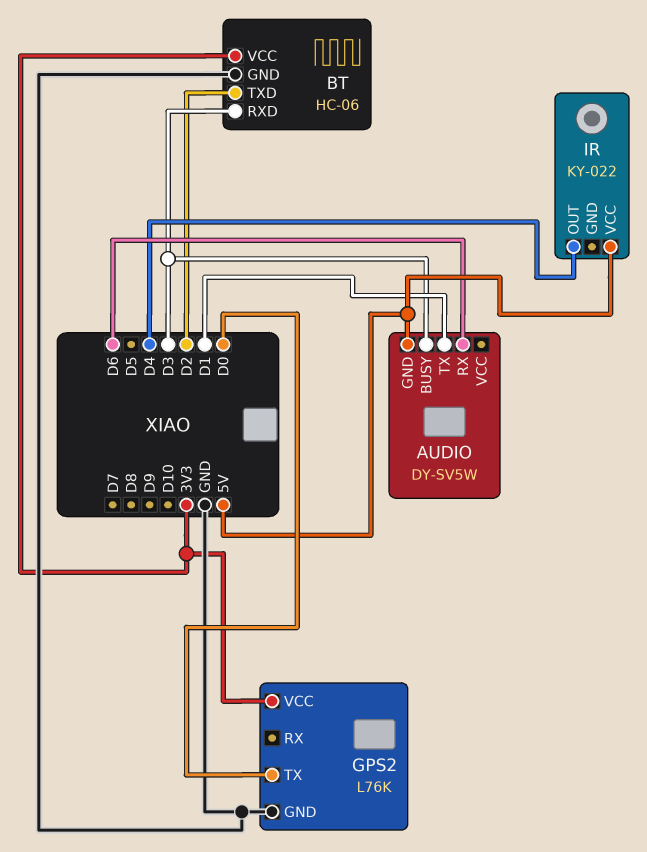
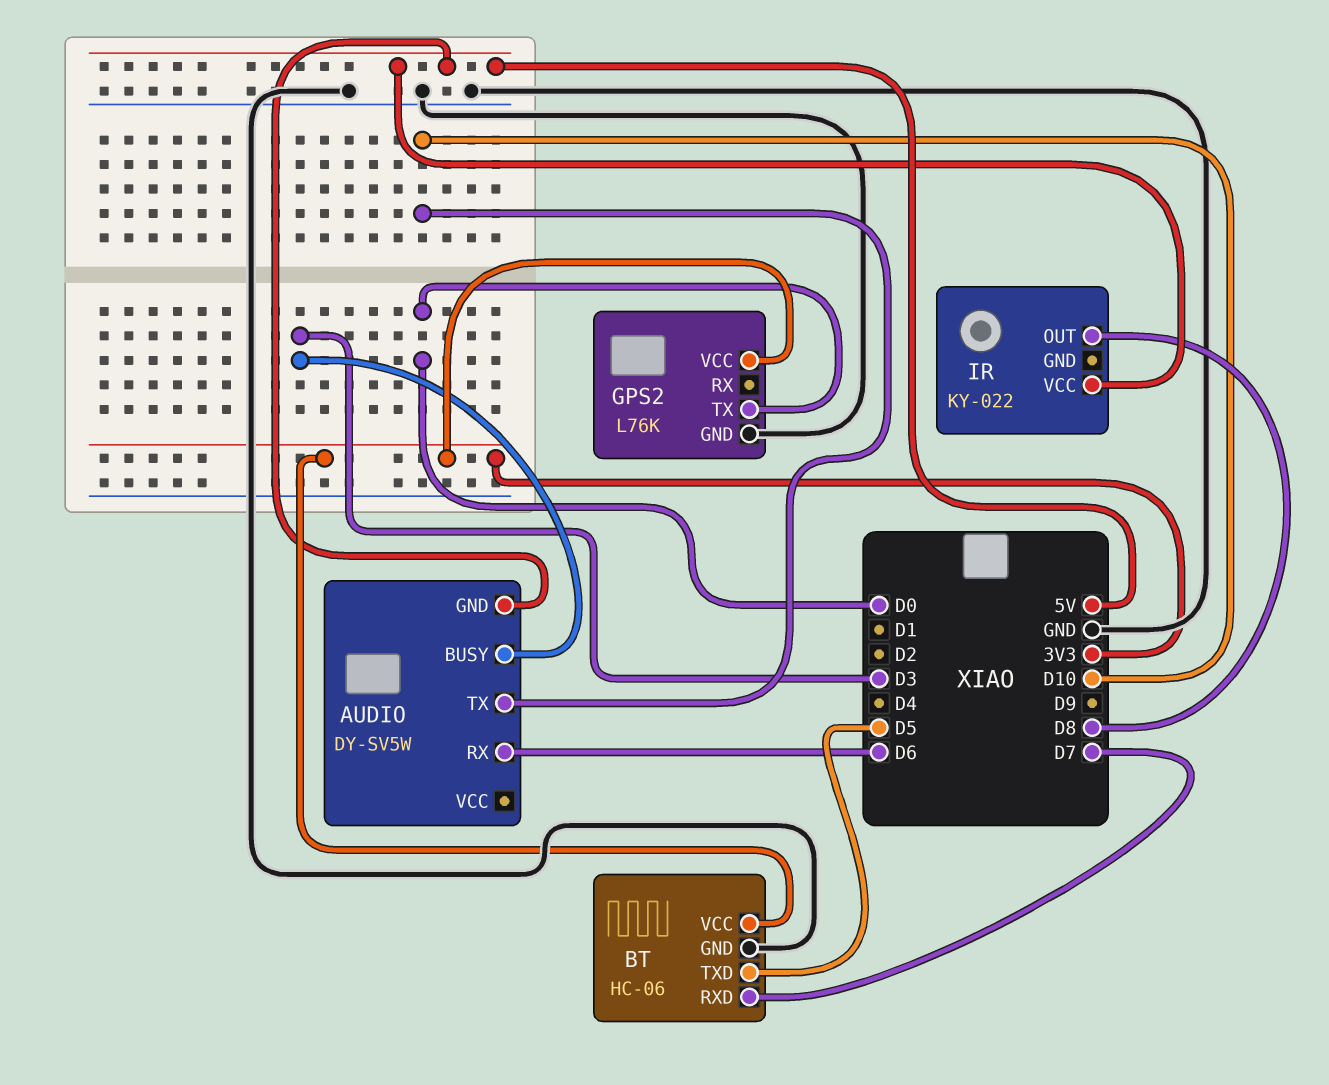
AUDIO pin TX: D1 -> D10
BT pin RXD: D3 -> D7
BT pin TXD: D2 -> D5
IR pin OUT: D4 -> D8

